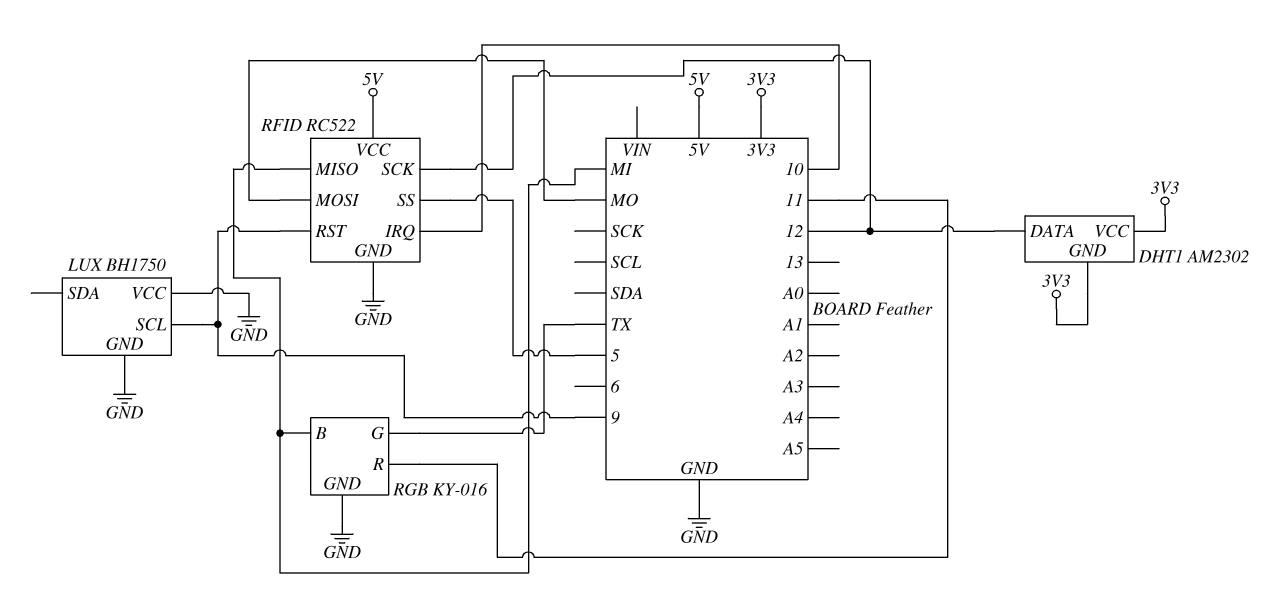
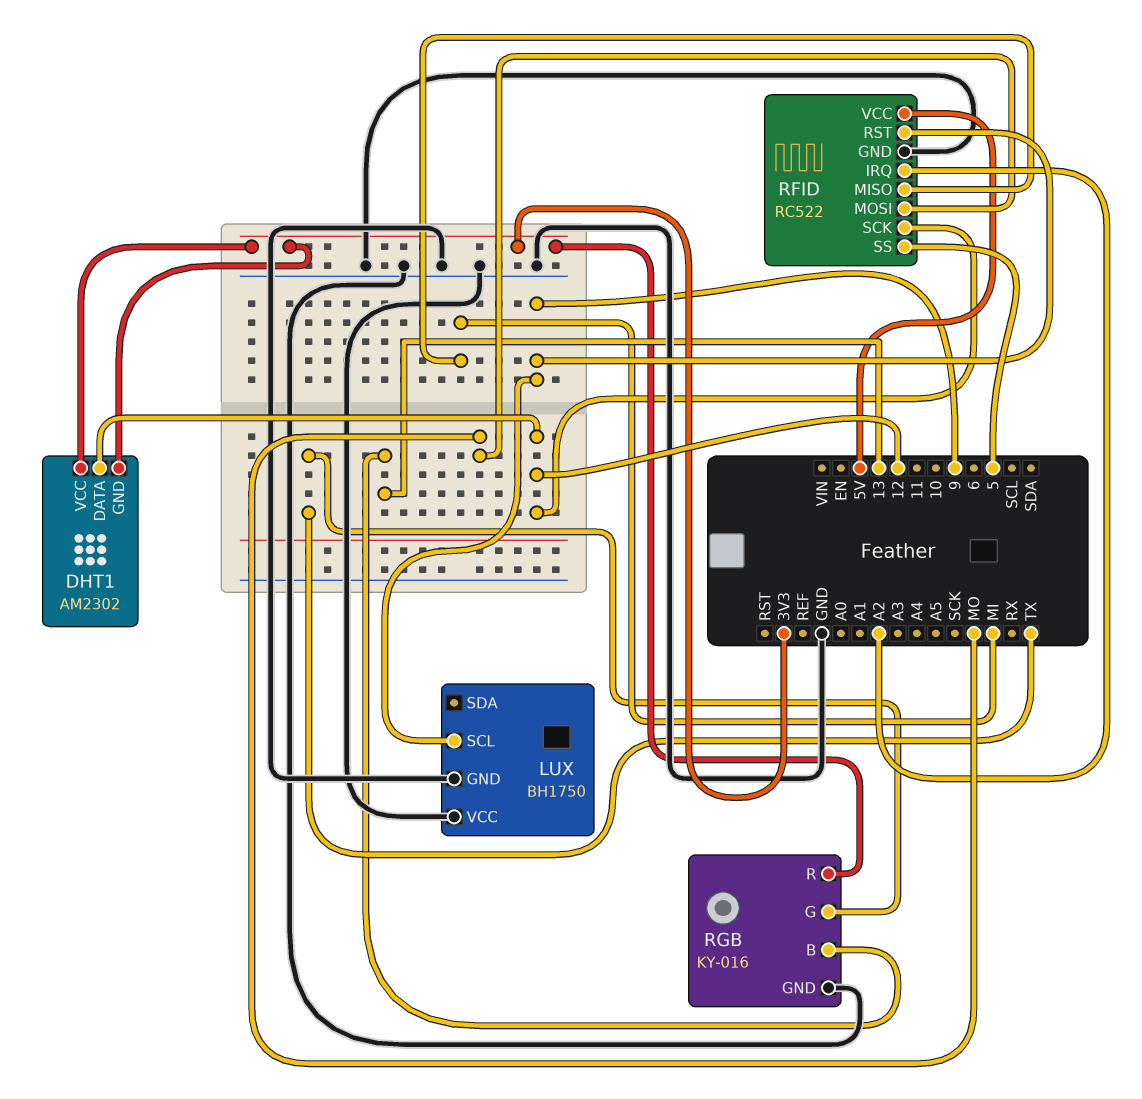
RFID pin IRQ: 10 -> A2
RGB pin B: MI -> 13
RGB pin R: 11 -> 3V3

